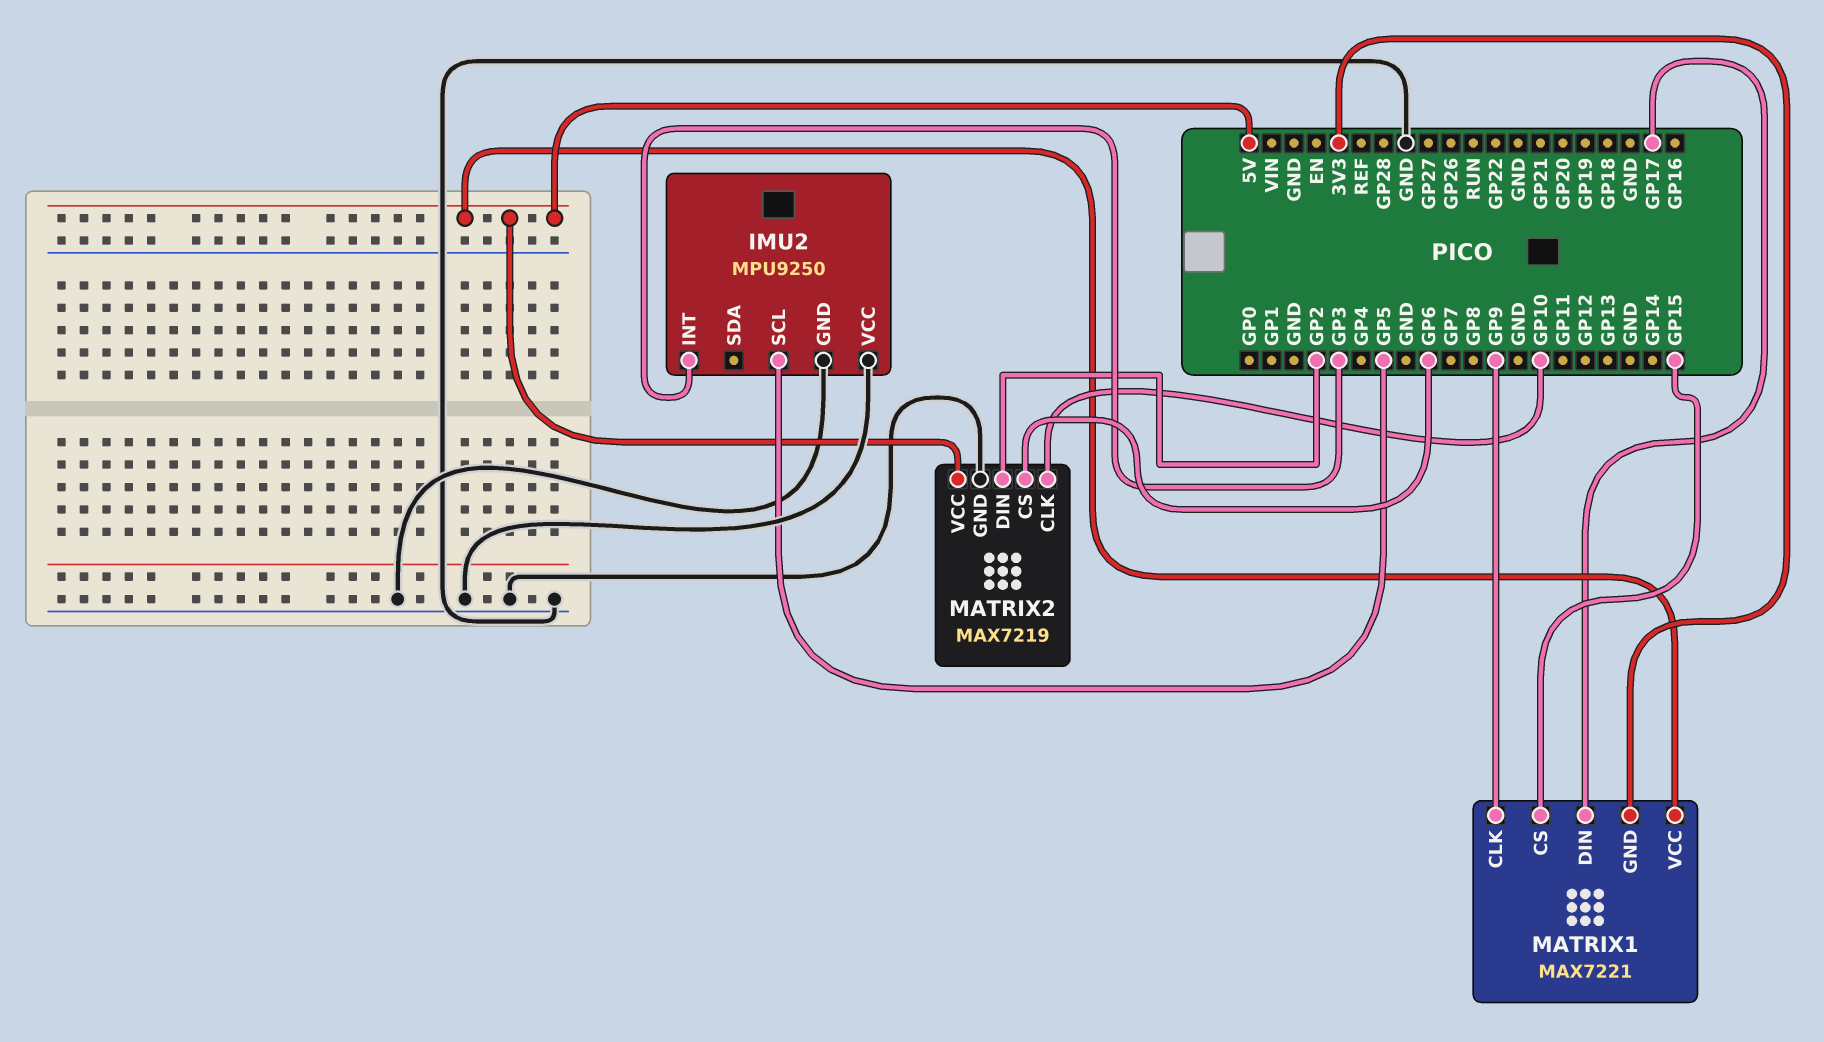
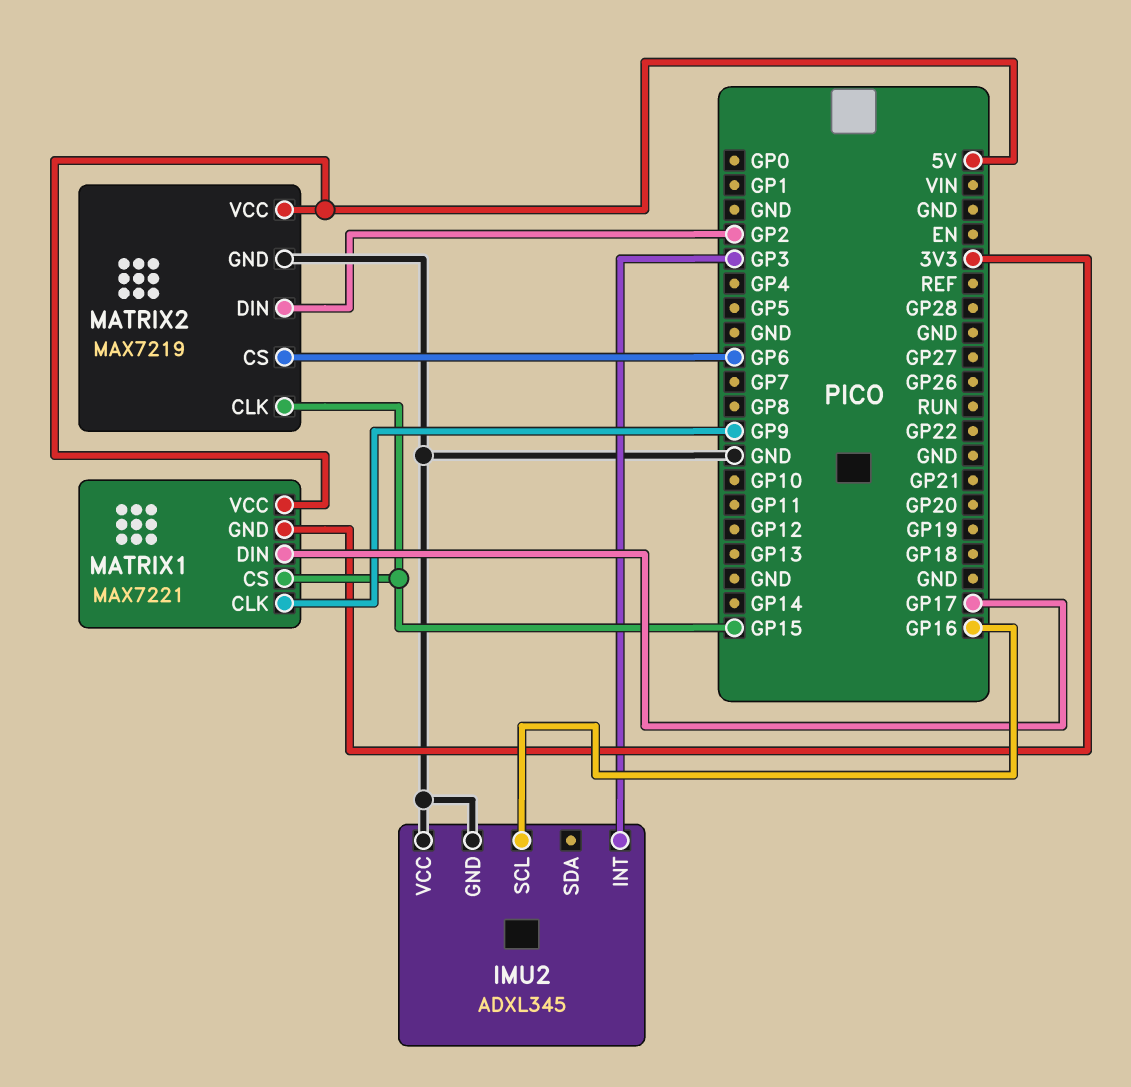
IMU2: MPU9250 -> ADXL345
IMU2 pin SCL: GP5 -> GP16
MATRIX2 pin CLK: GP10 -> GP15

